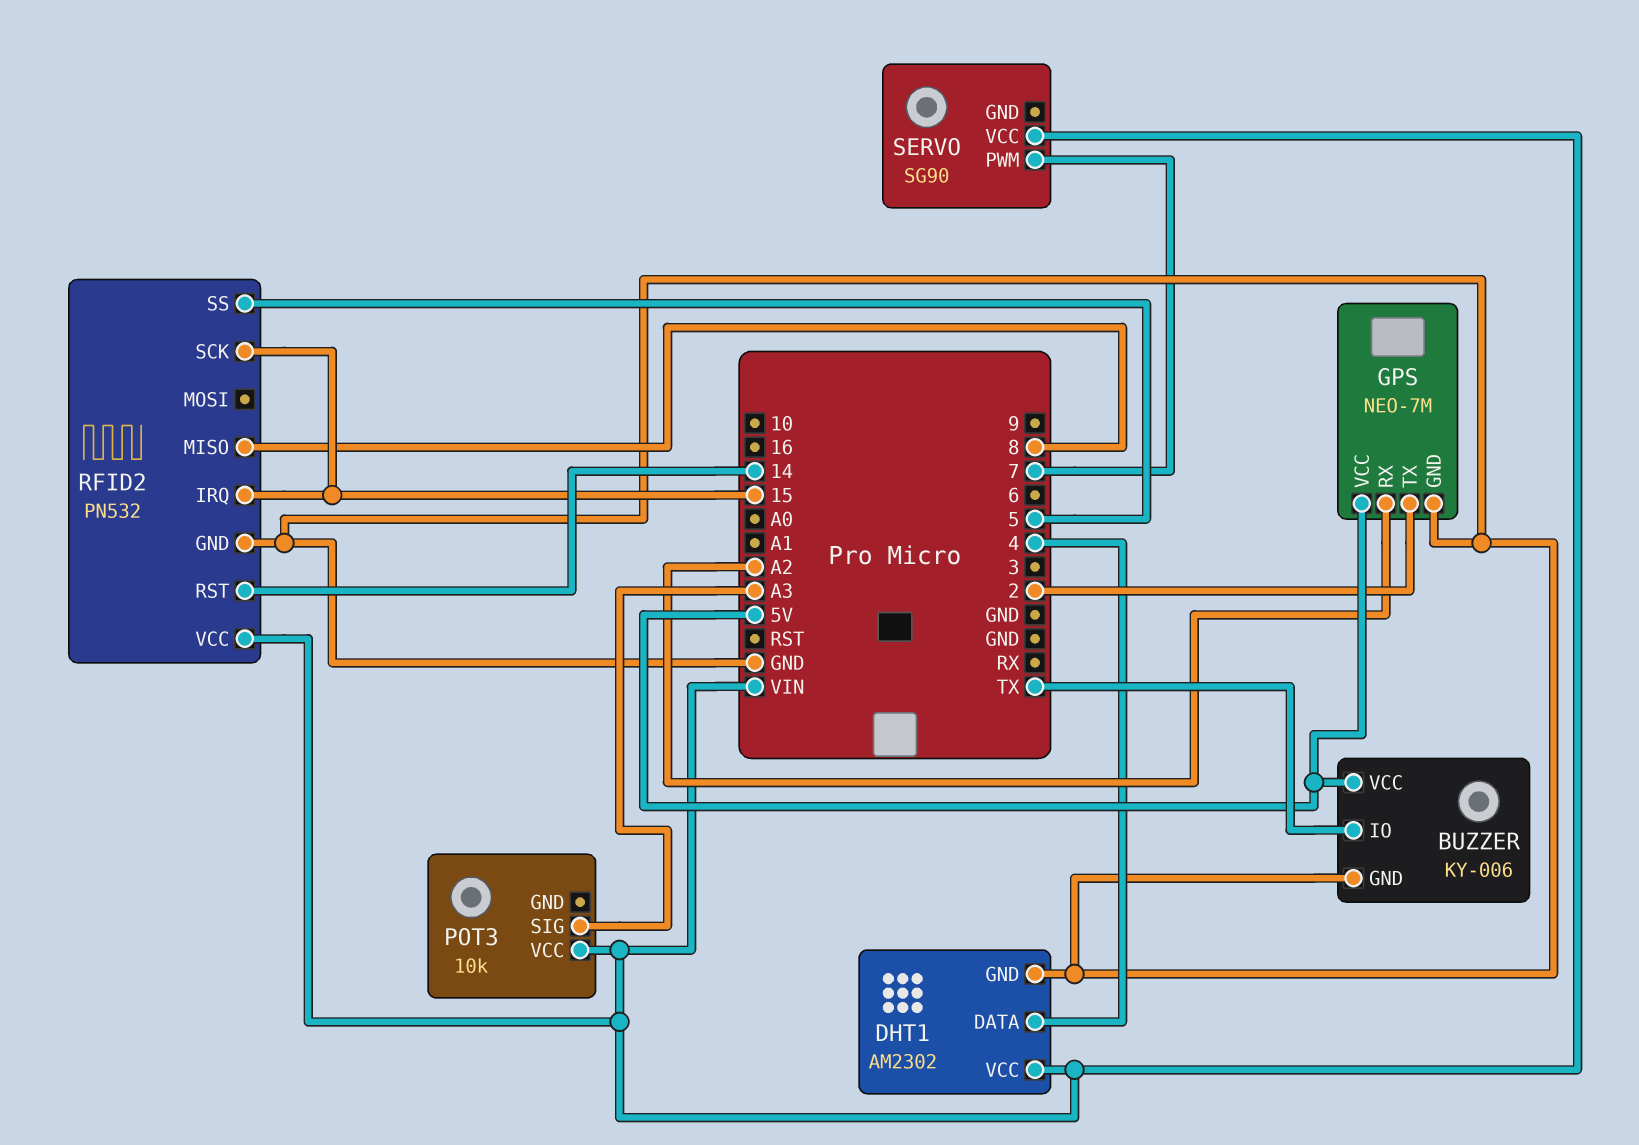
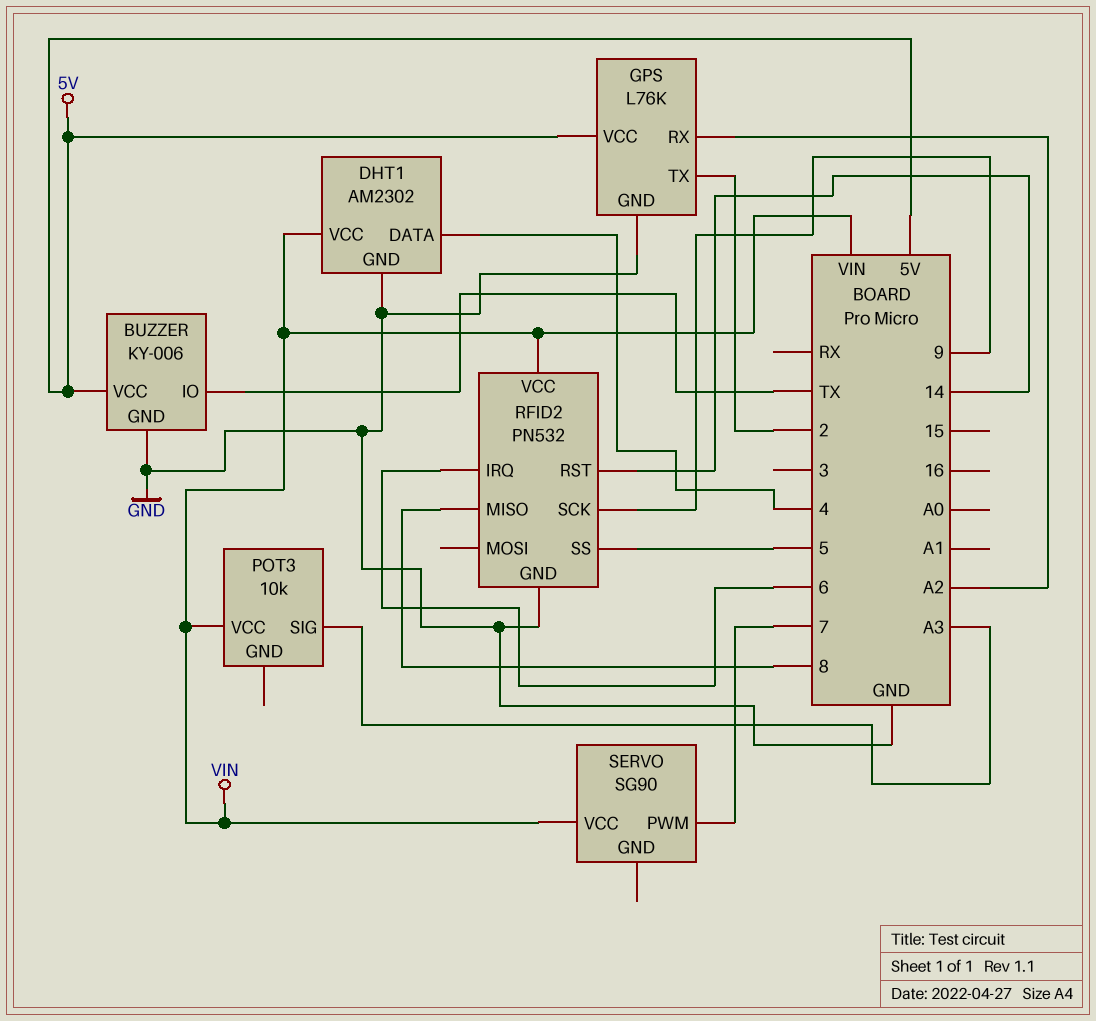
GPS: NEO-7M -> L76K
RFID2 pin IRQ: 15 -> 6
RFID2 pin SCK: 15 -> 9

